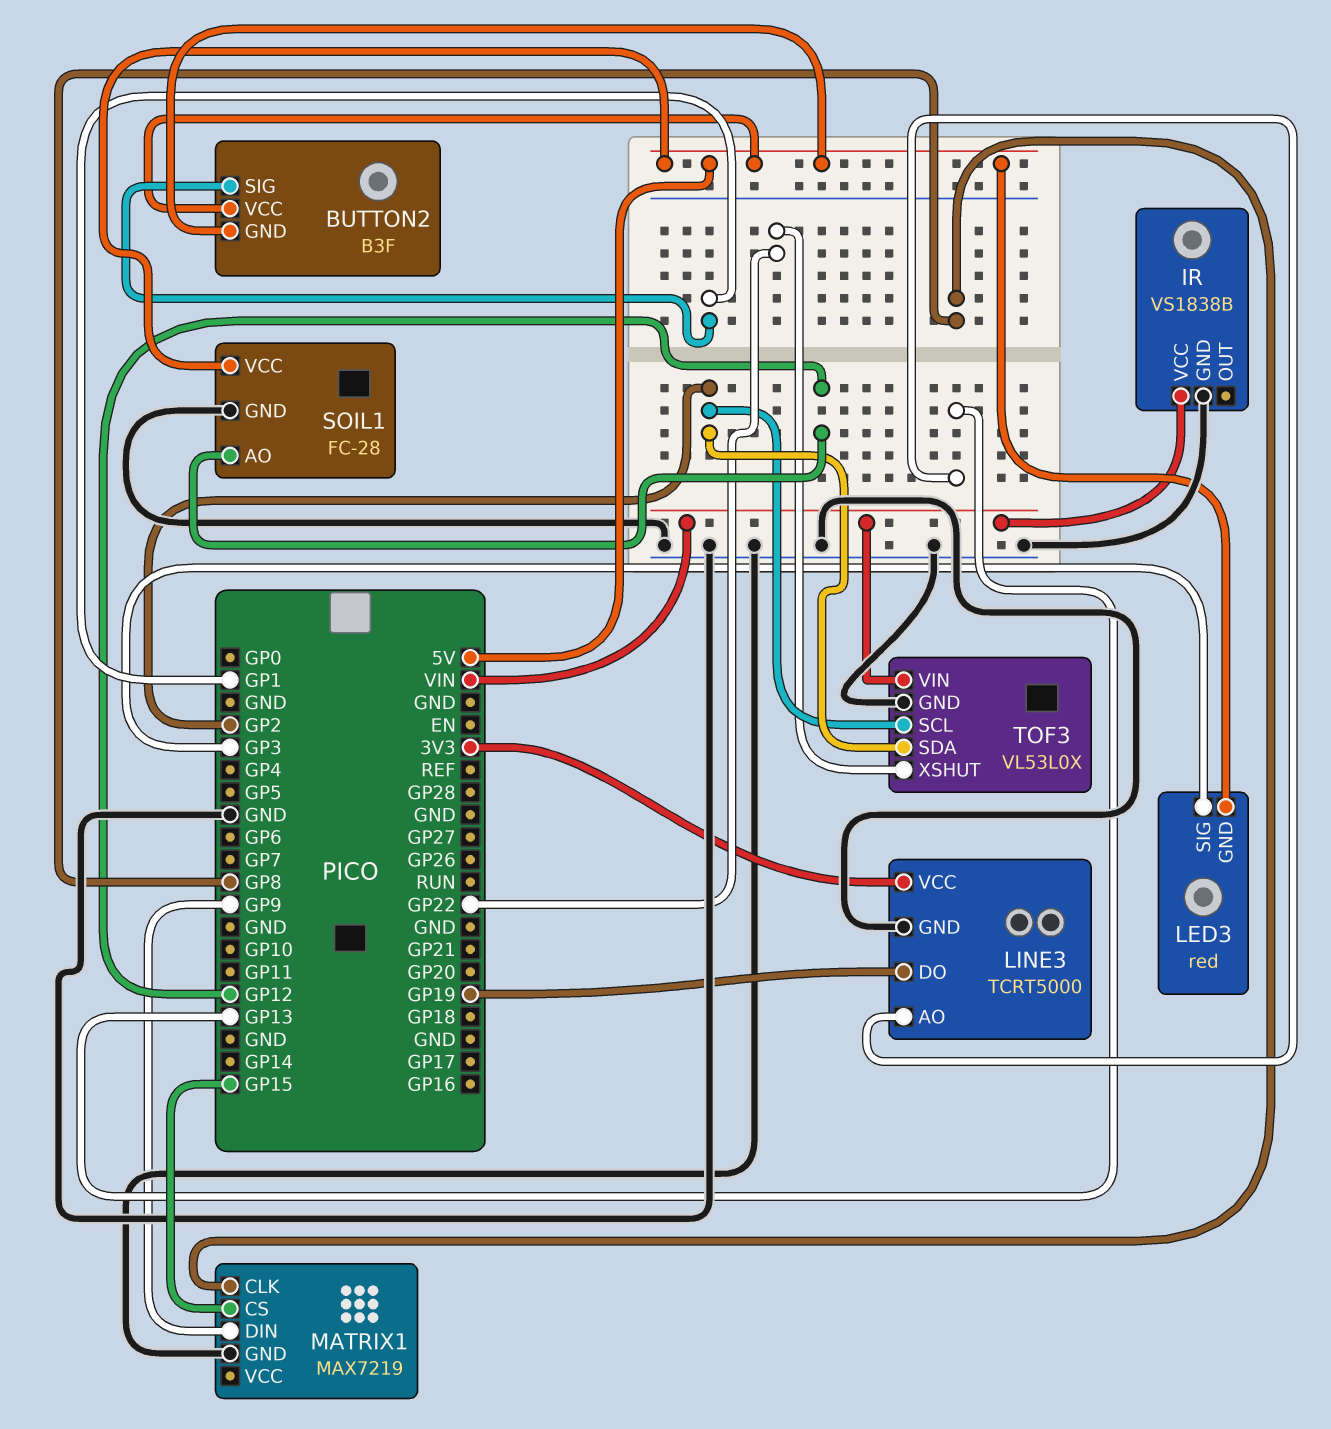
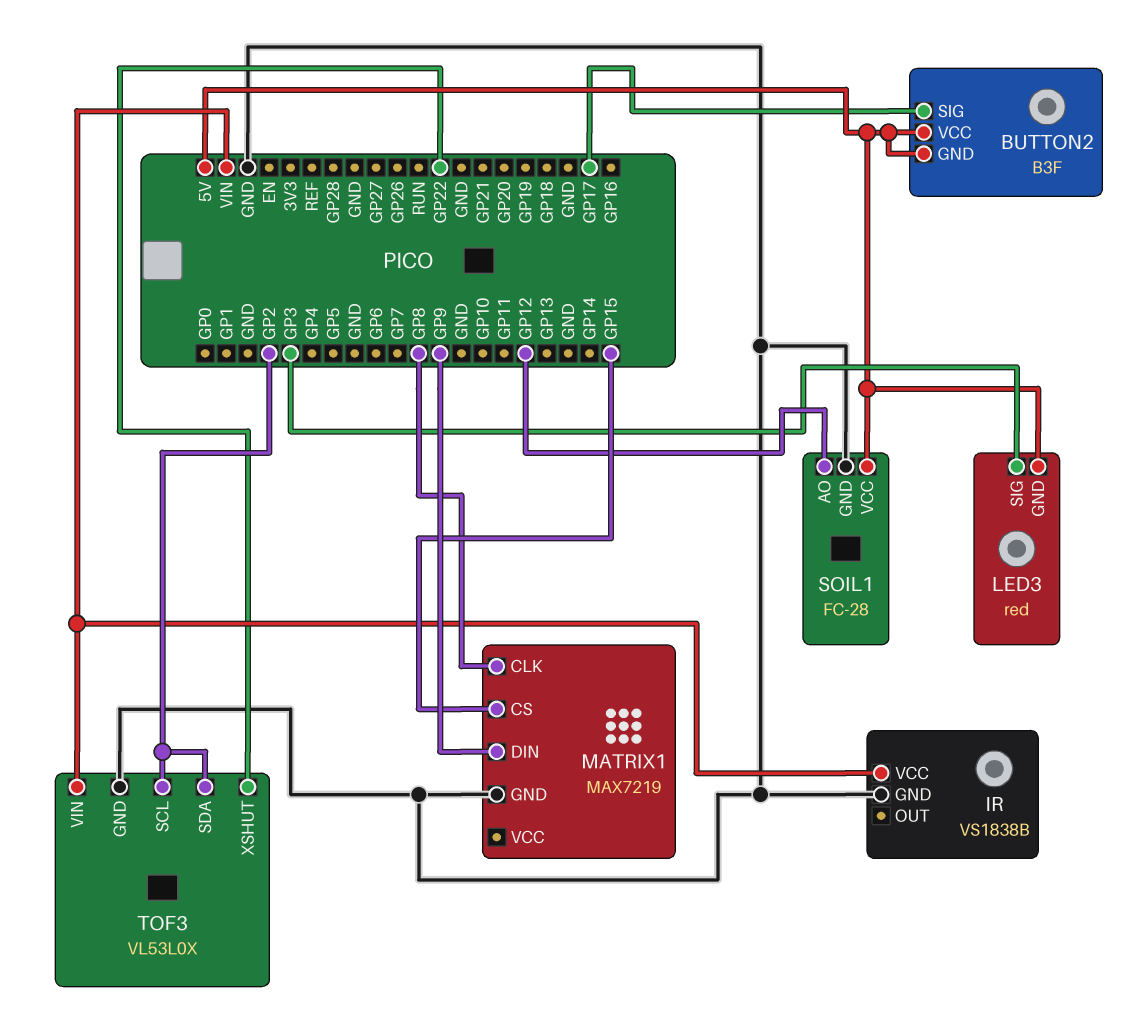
BUTTON2 pin SIG: GP1 -> GP17
LINE3: TCRT5000 -> none
LINE3 pin AO: GP13 -> none
LINE3 pin DO: GP19 -> none
LINE3 pin GND: GND -> none
LINE3 pin VCC: 3V3 -> none

